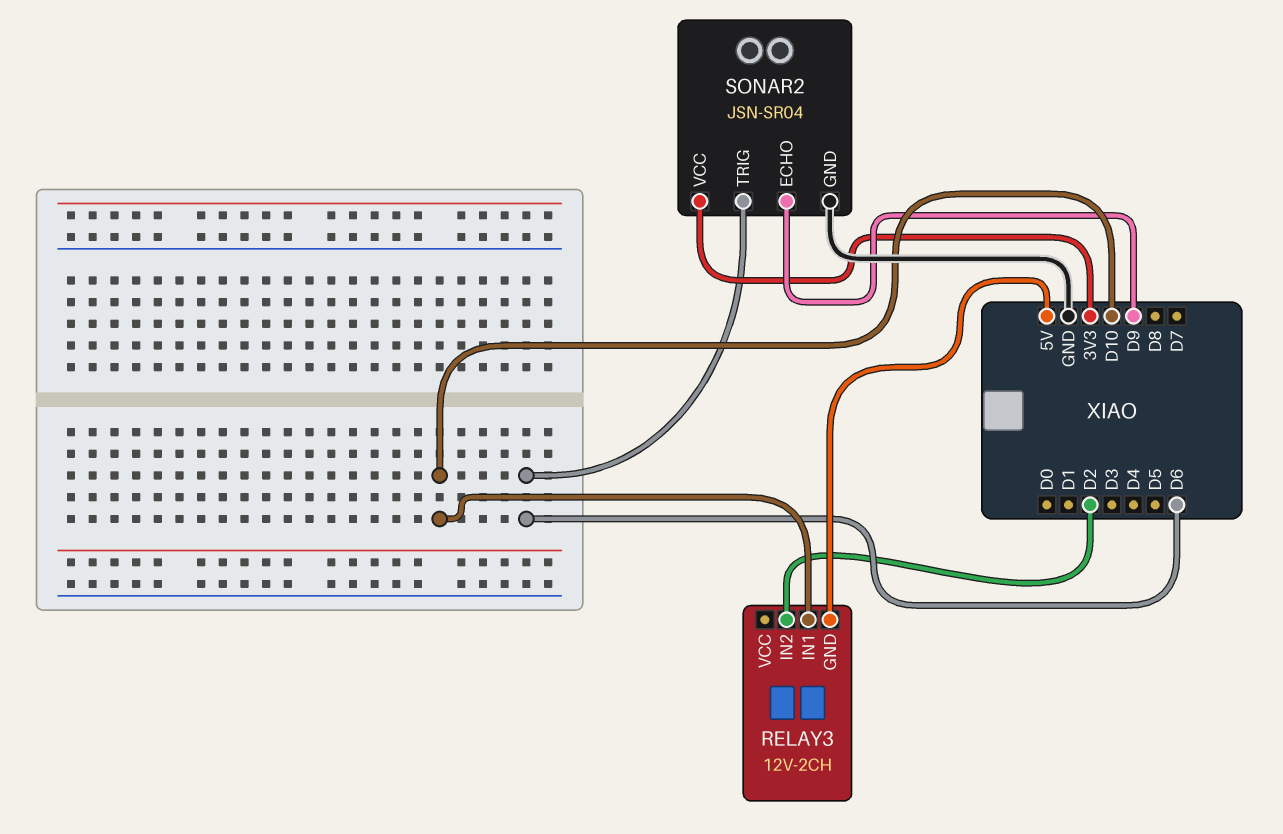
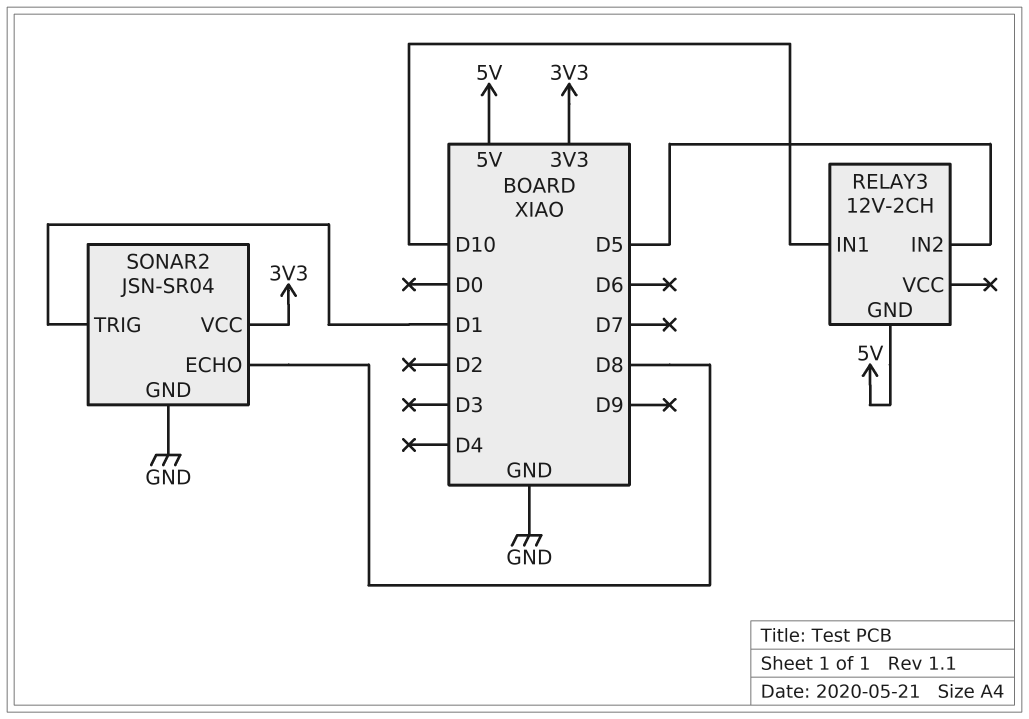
RELAY3 pin IN2: D2 -> D5
SONAR2 pin ECHO: D9 -> D8
SONAR2 pin TRIG: D6 -> D1

